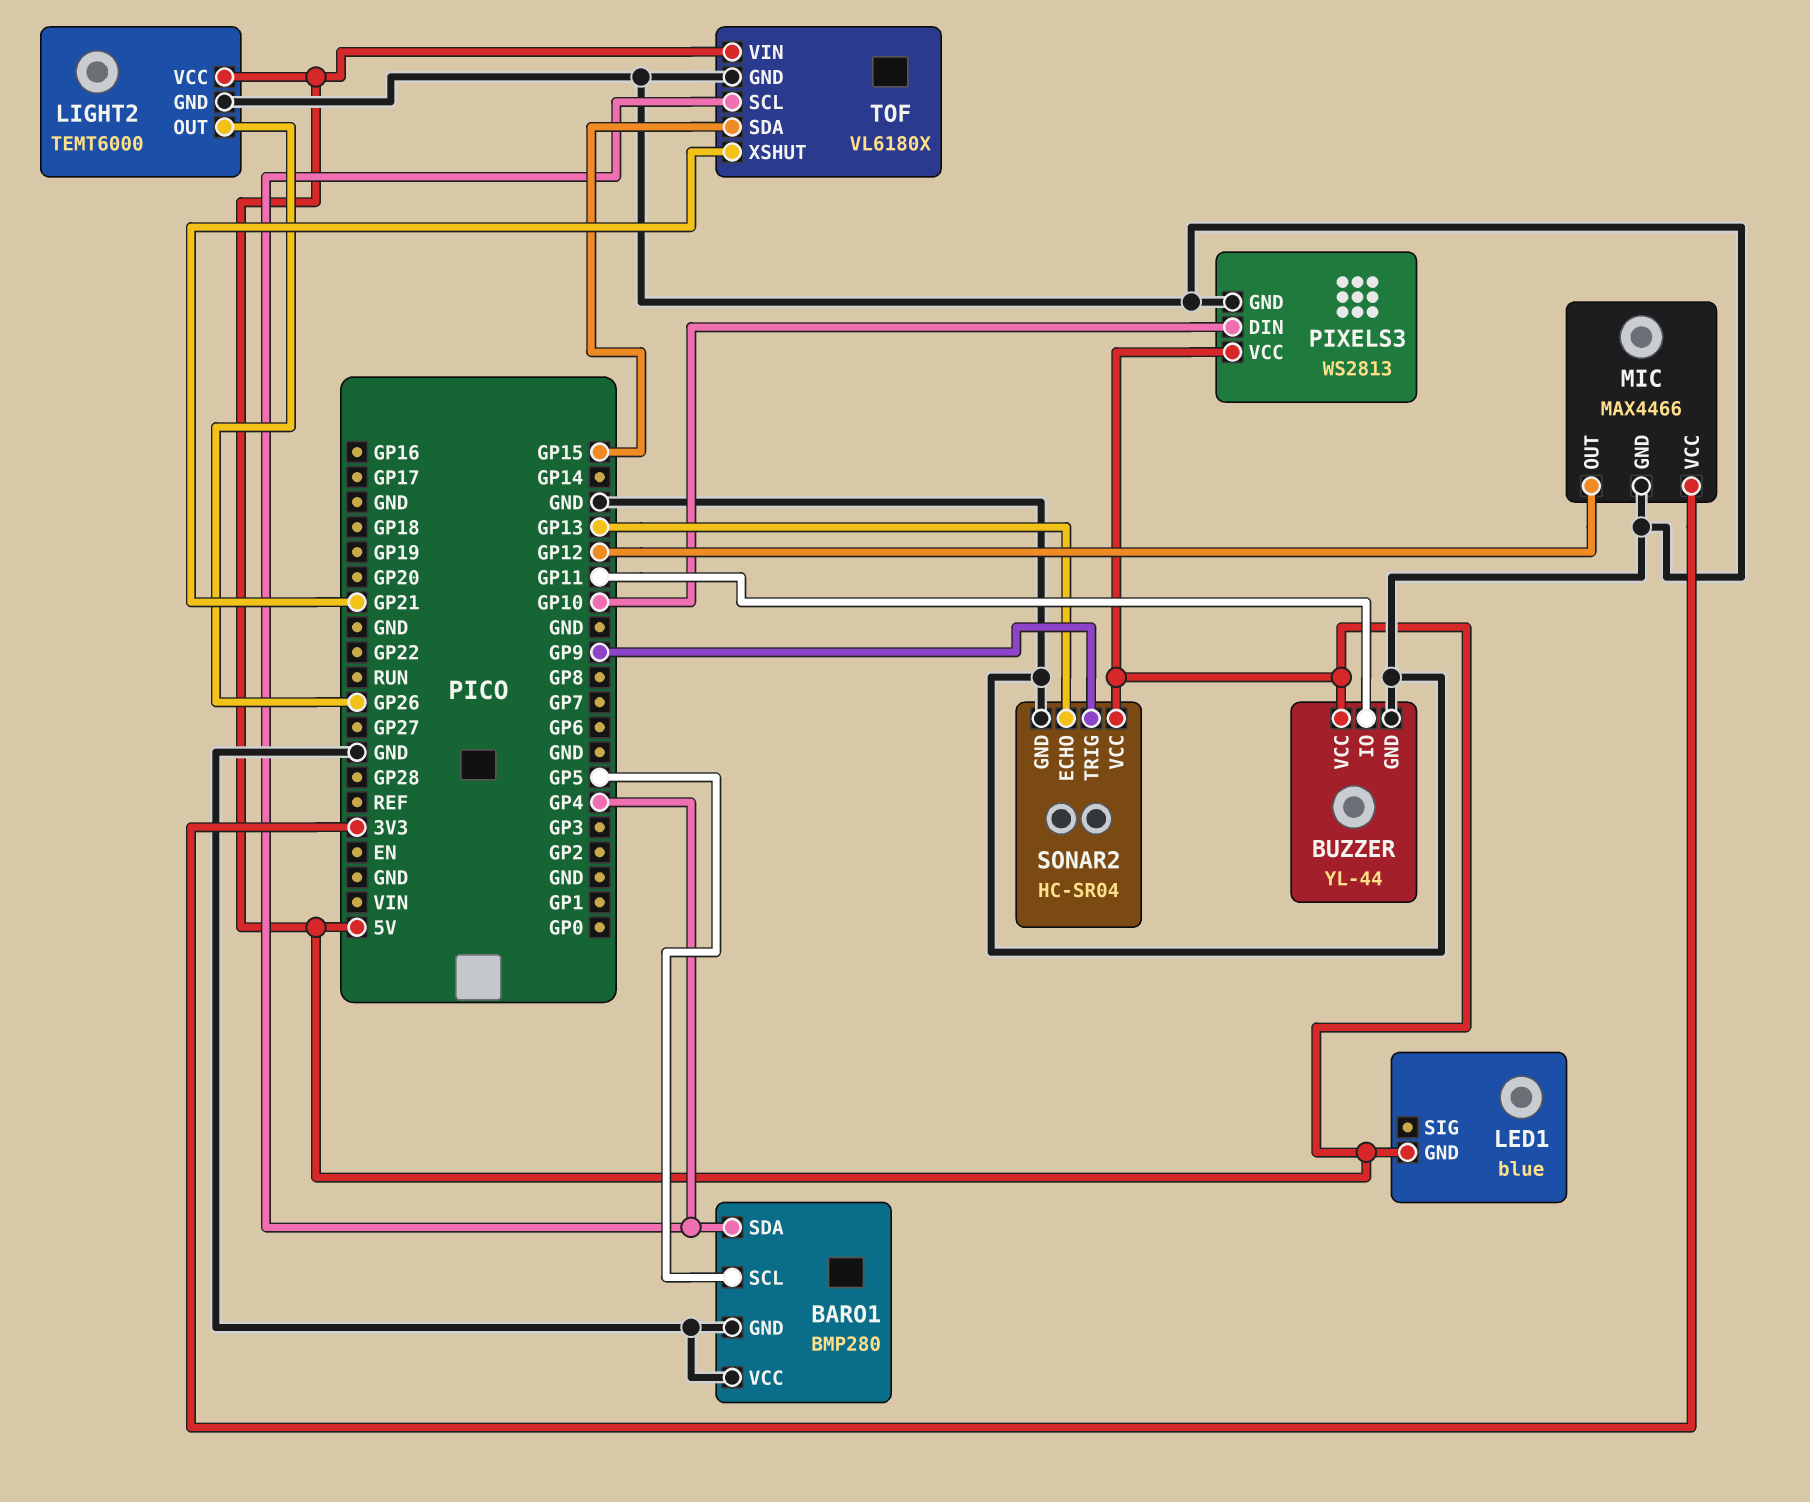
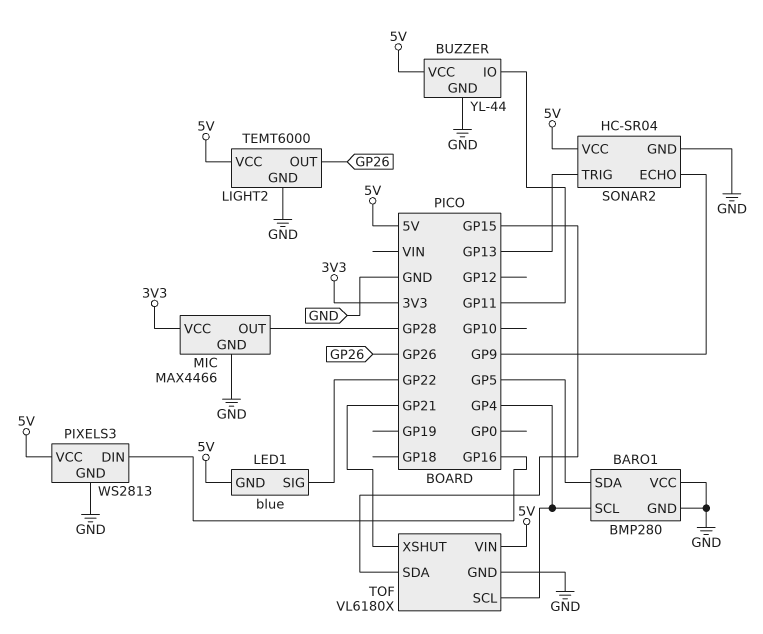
BARO1 pin SCL: GP5 -> GP4
BARO1 pin SDA: GP4 -> GP5
LED1 pin SIG: none -> GP22
MIC pin OUT: GP12 -> GP28
PIXELS3 pin DIN: GP10 -> GP16
SONAR2 pin ECHO: GP13 -> GP9
SONAR2 pin TRIG: GP9 -> GP13

